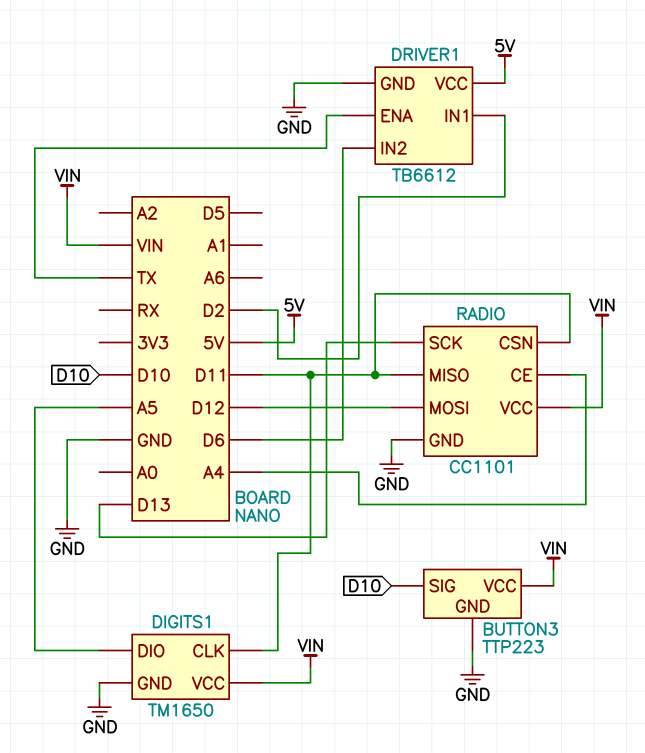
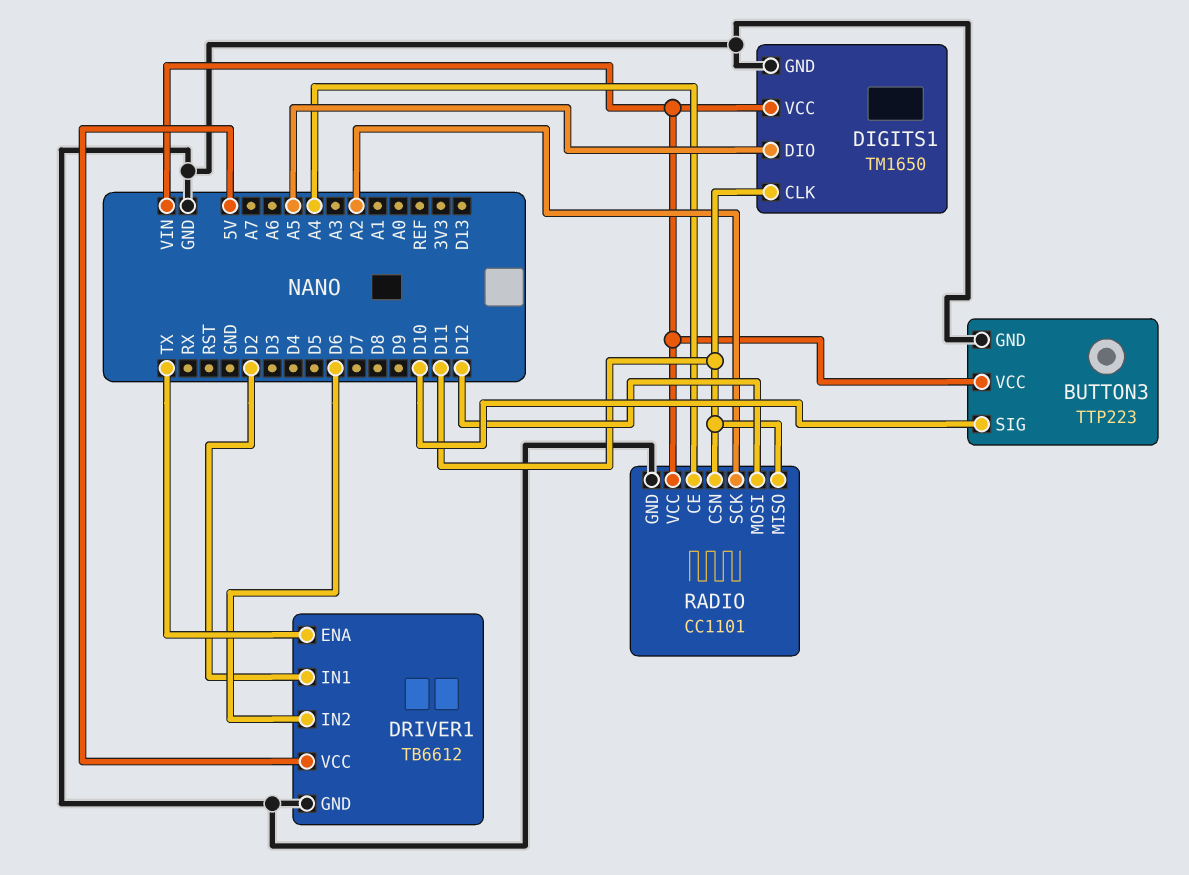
RADIO pin SCK: D13 -> A2

